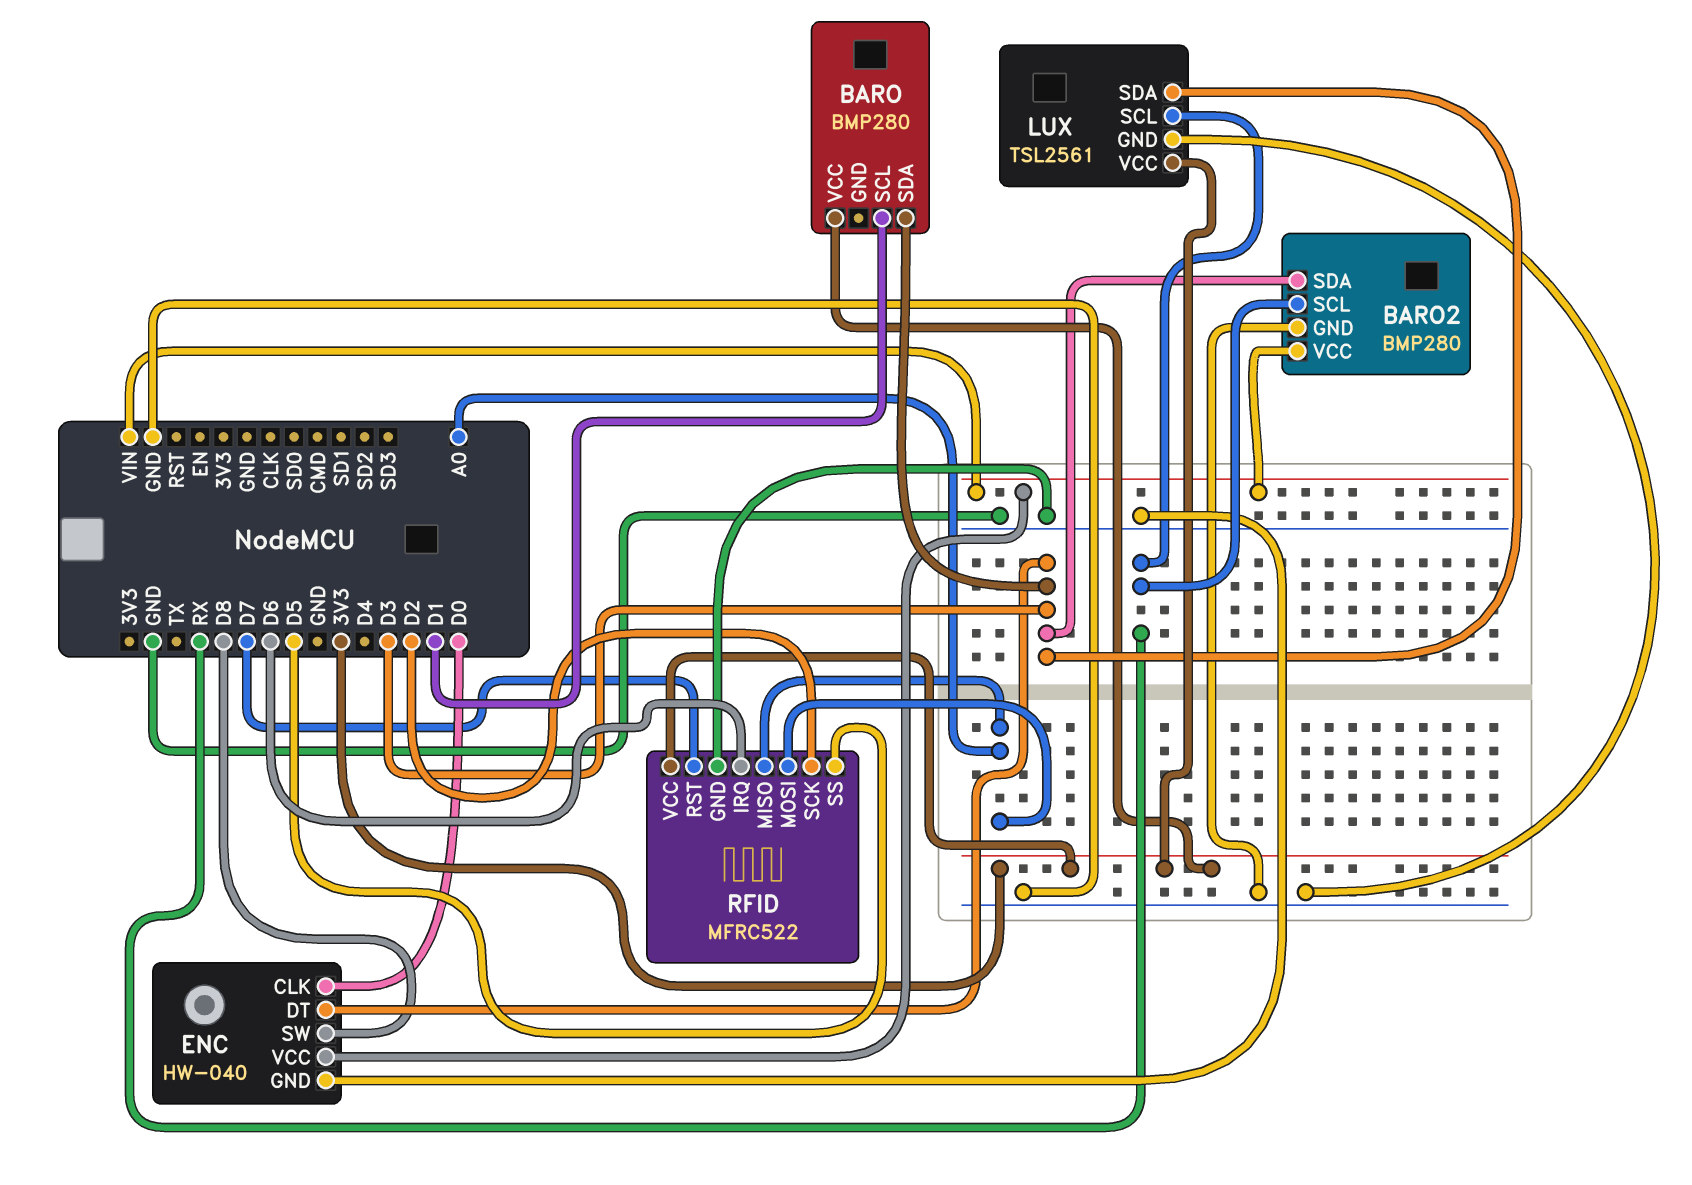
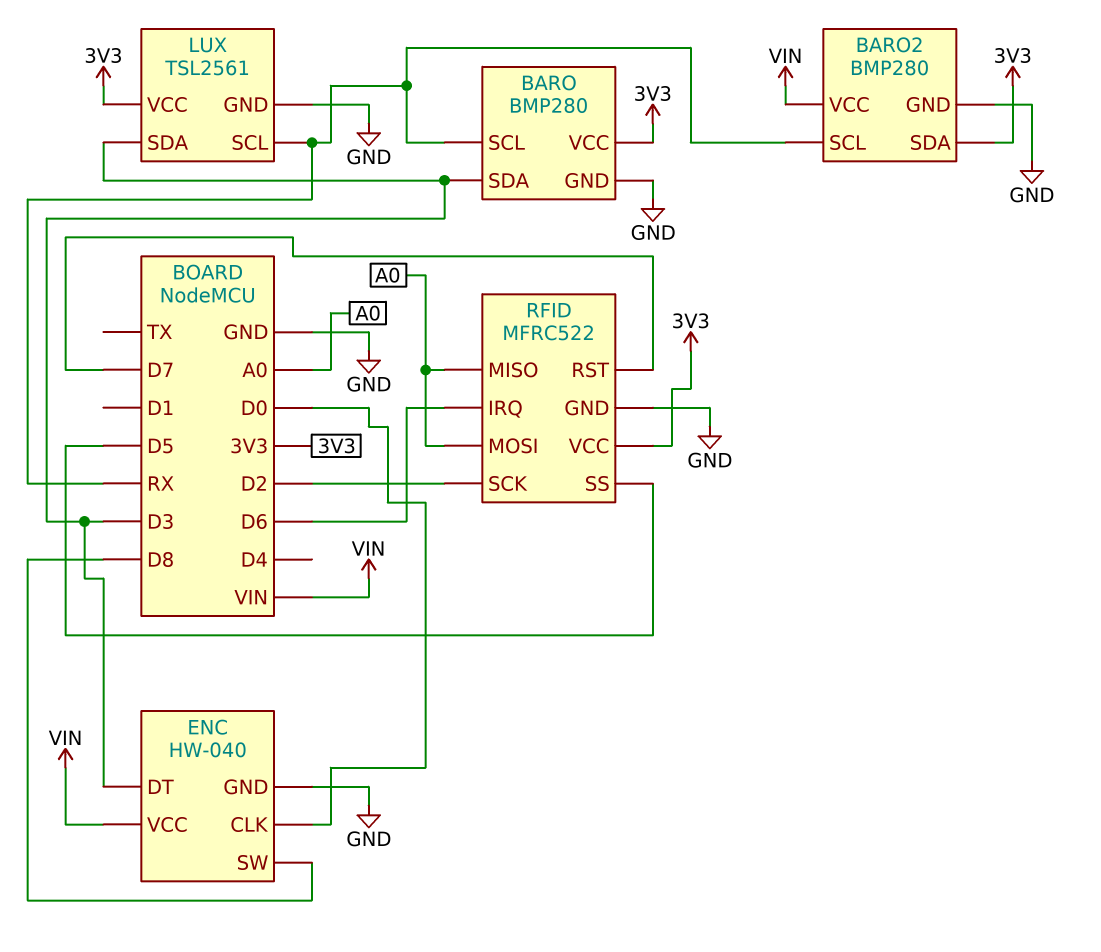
BARO pin GND: none -> GND
BARO pin SCL: D1 -> RX
BARO2 pin SDA: D3 -> 3V3

